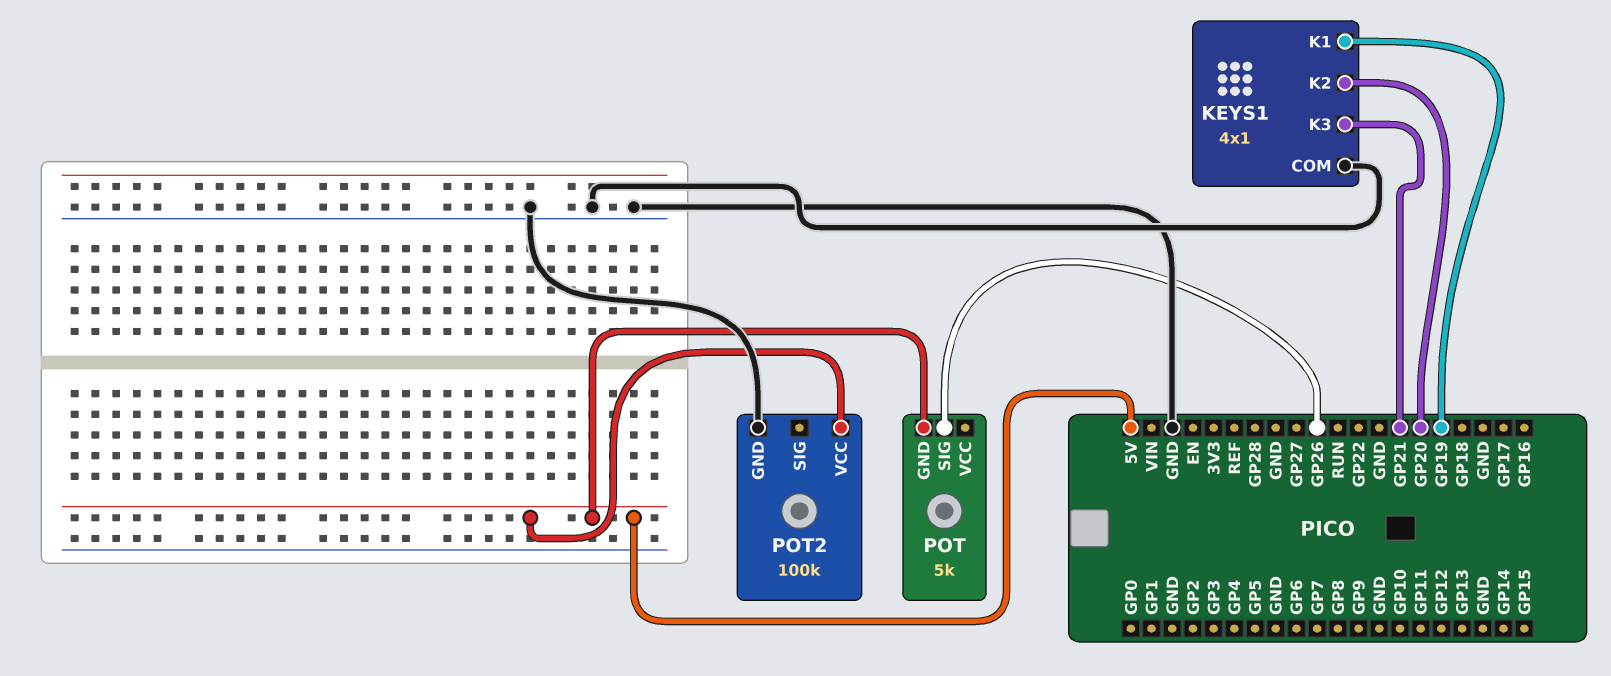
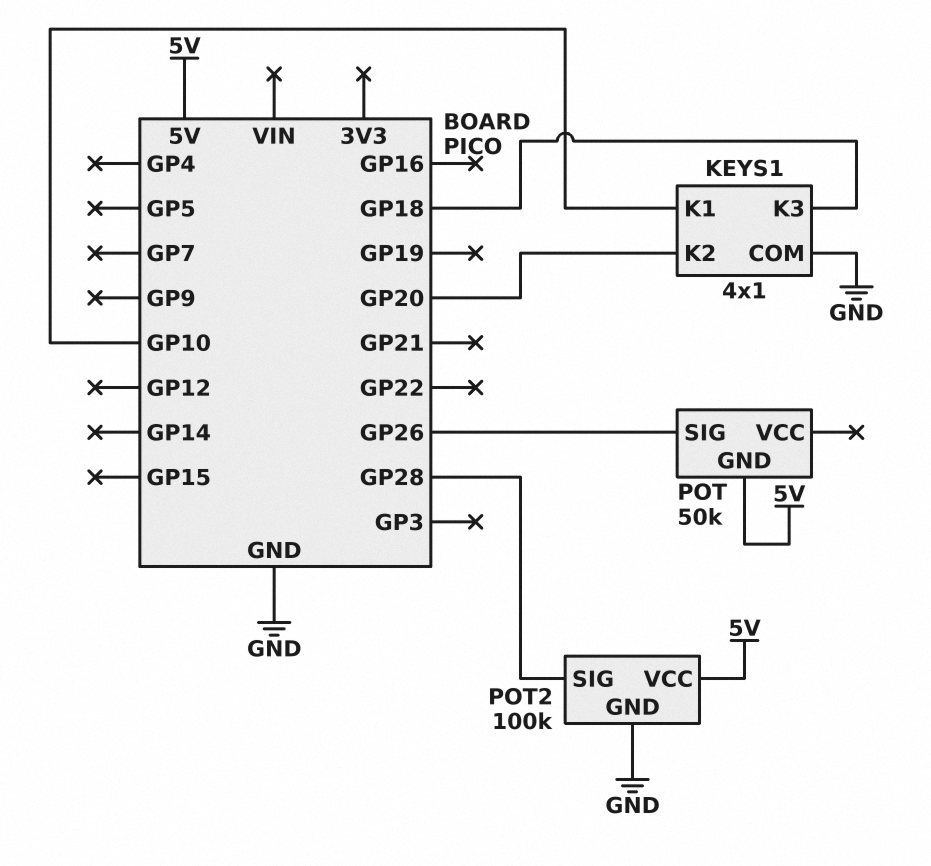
KEYS1 pin K1: GP19 -> GP10
KEYS1 pin K3: GP21 -> GP18
POT: 5k -> 50k
POT2 pin SIG: none -> GP28

